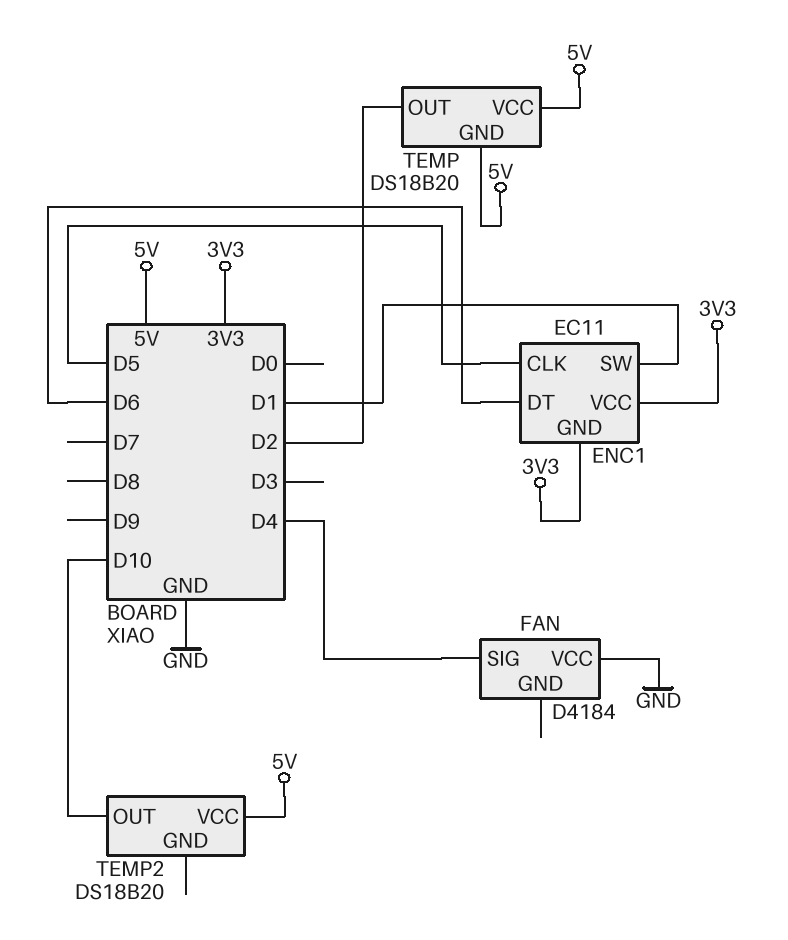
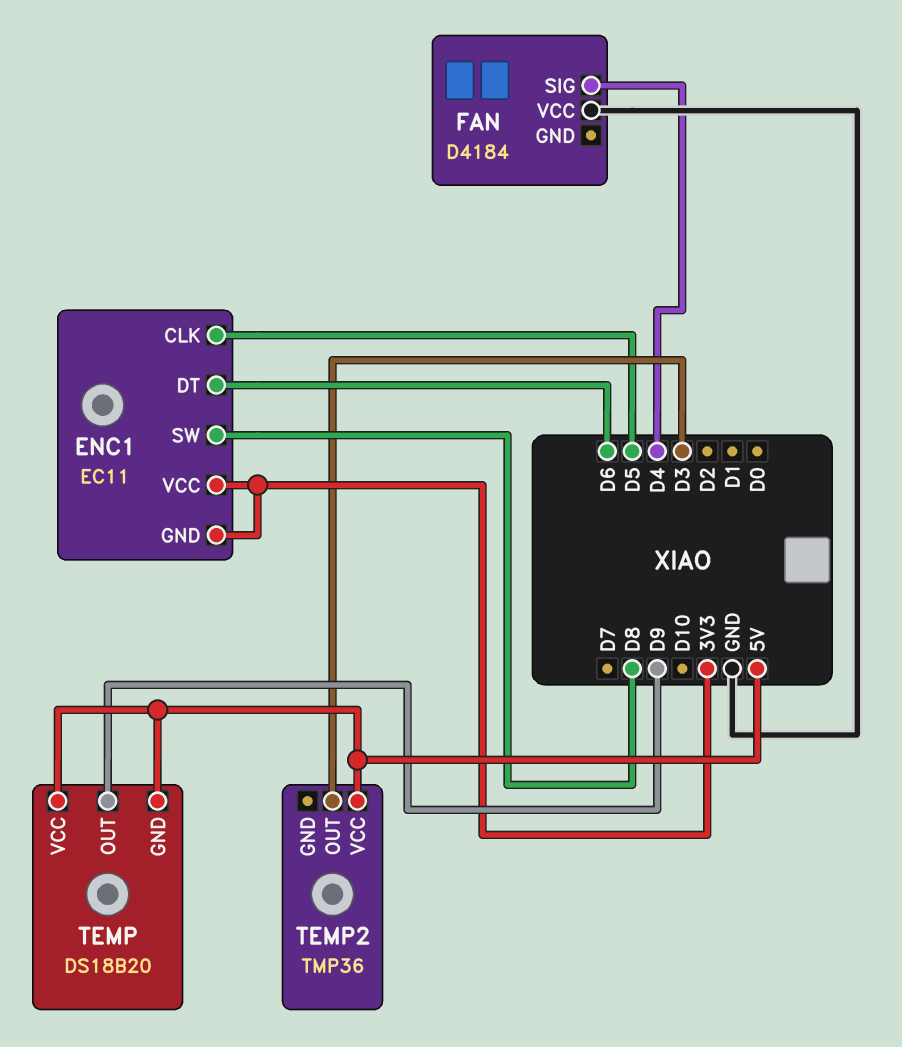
ENC1 pin SW: D1 -> D8
TEMP pin OUT: D2 -> D9
TEMP2: DS18B20 -> TMP36
TEMP2 pin OUT: D10 -> D3

